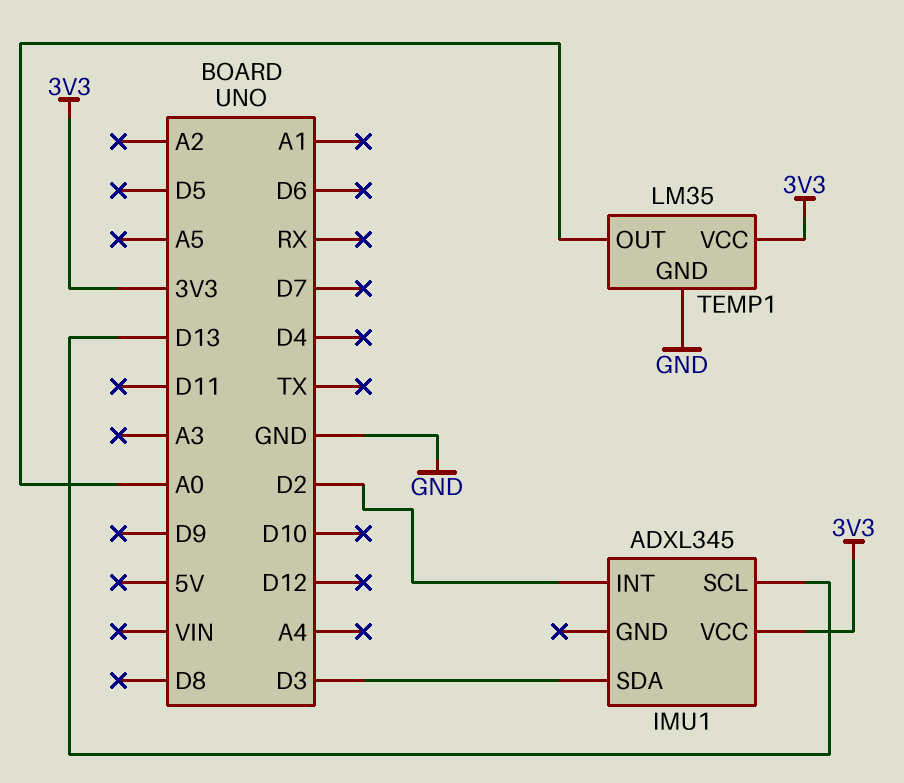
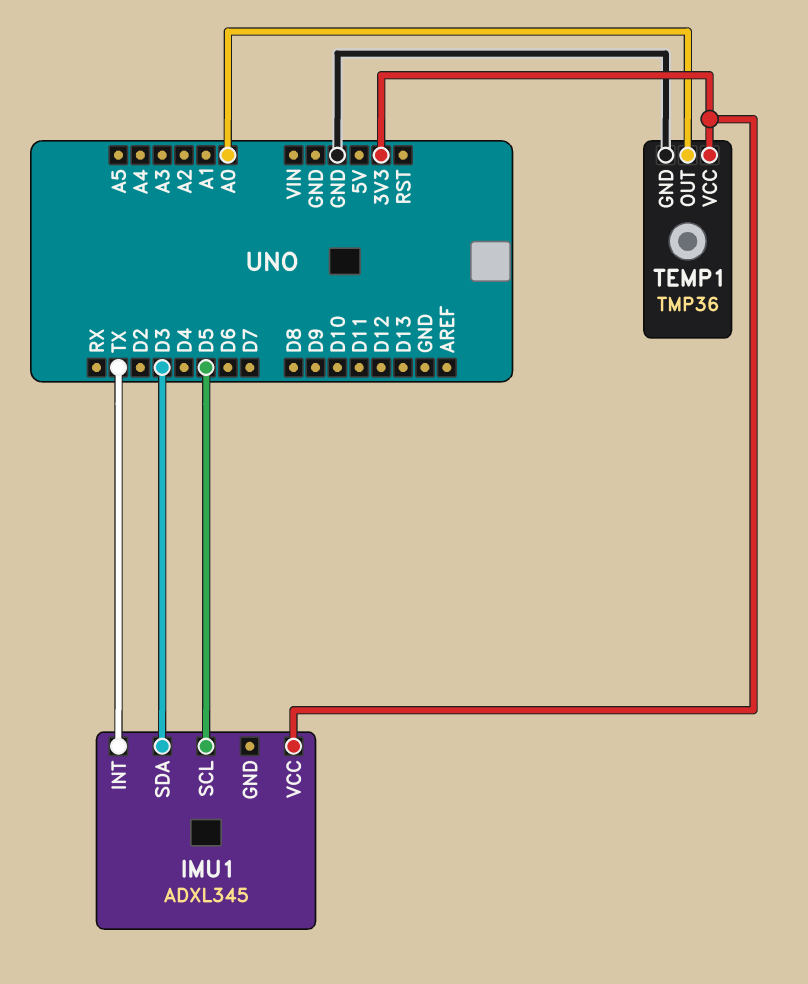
IMU1 pin INT: D2 -> TX
IMU1 pin SCL: D13 -> D5
TEMP1: LM35 -> TMP36

